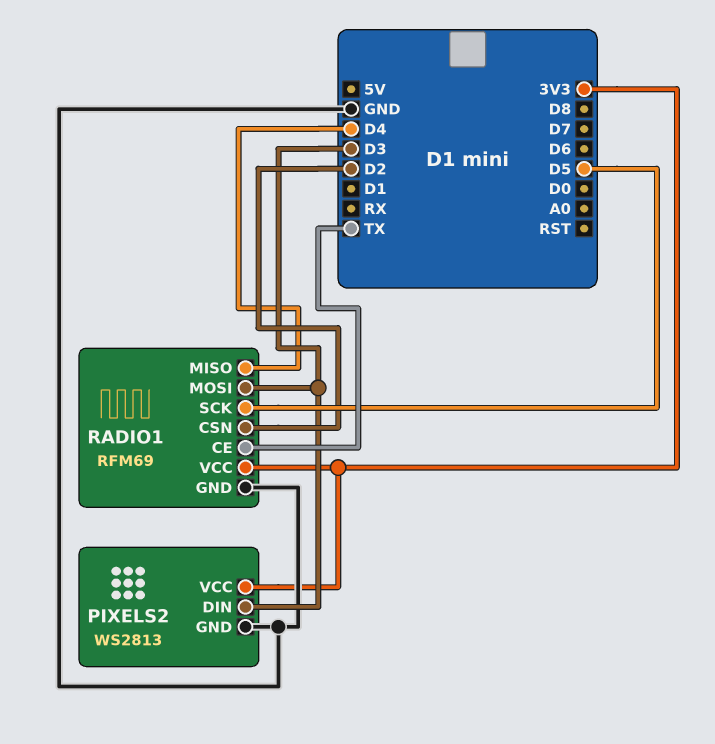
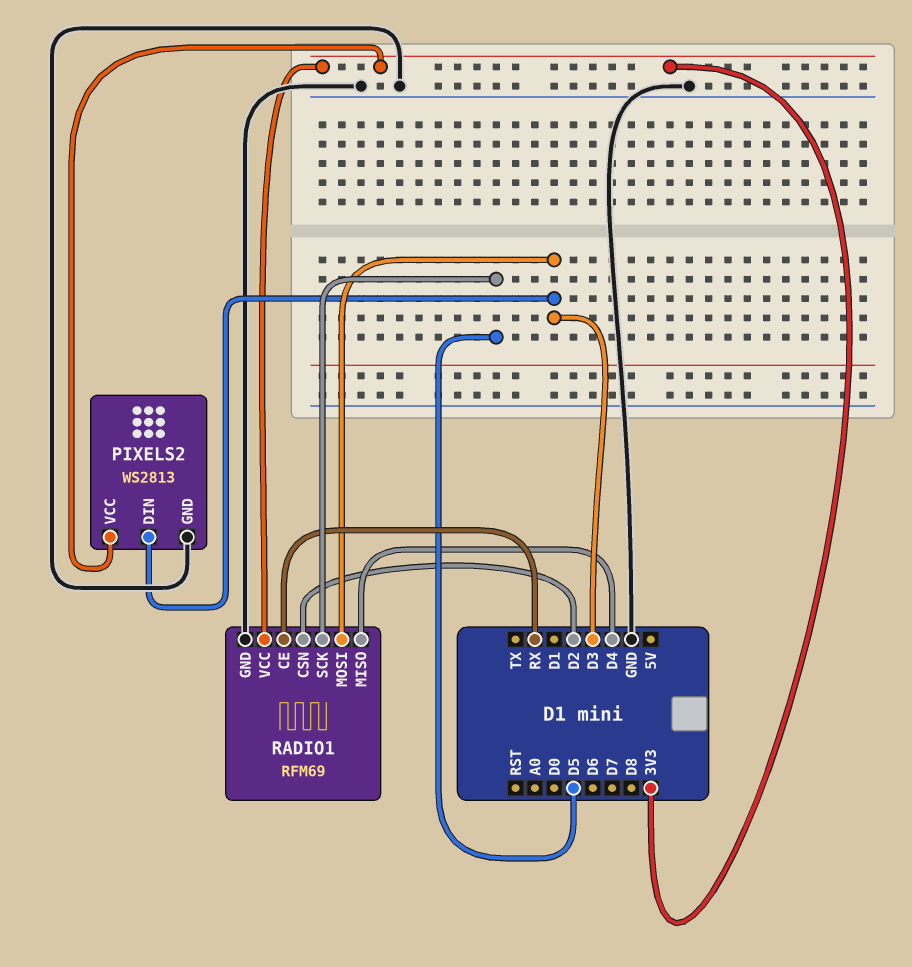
RADIO1 pin CE: TX -> RX

